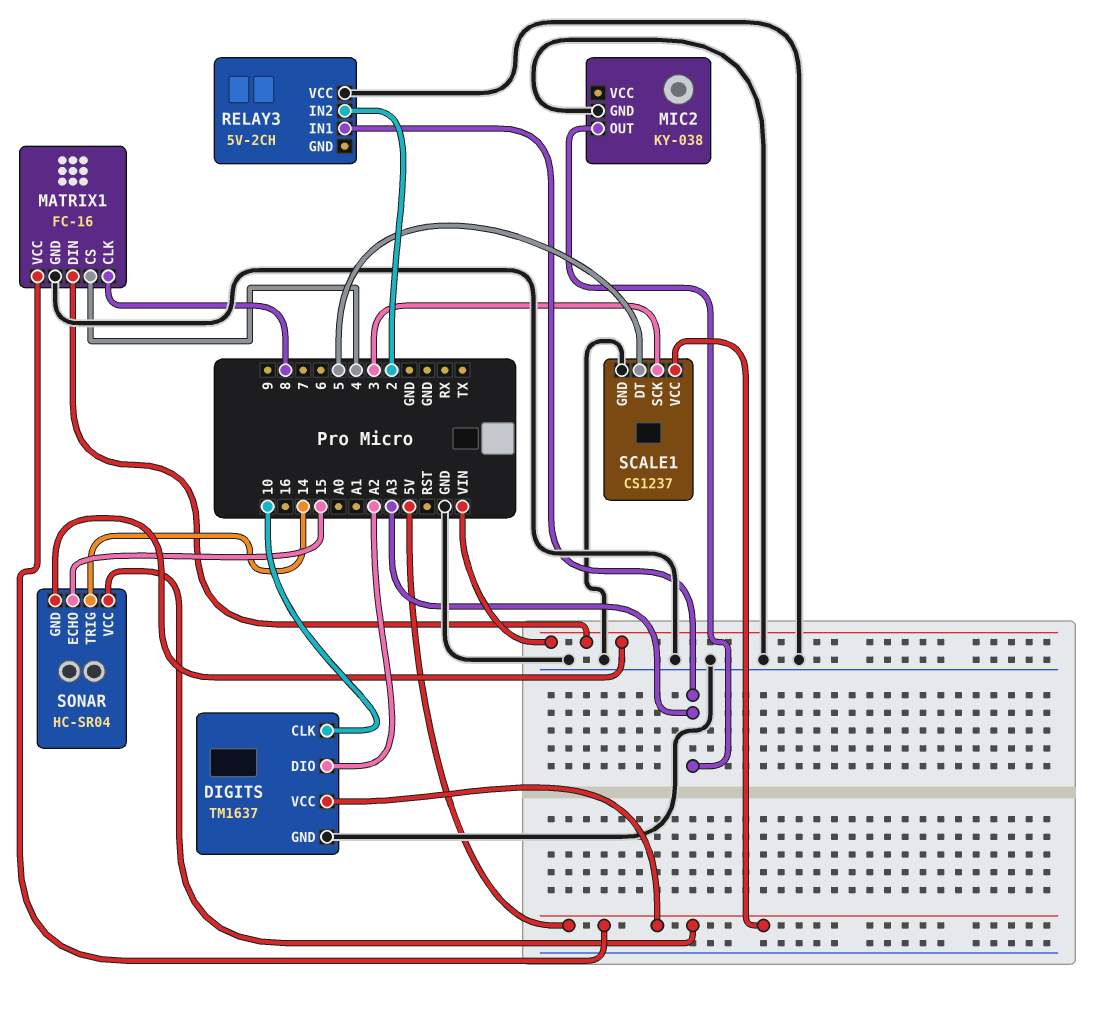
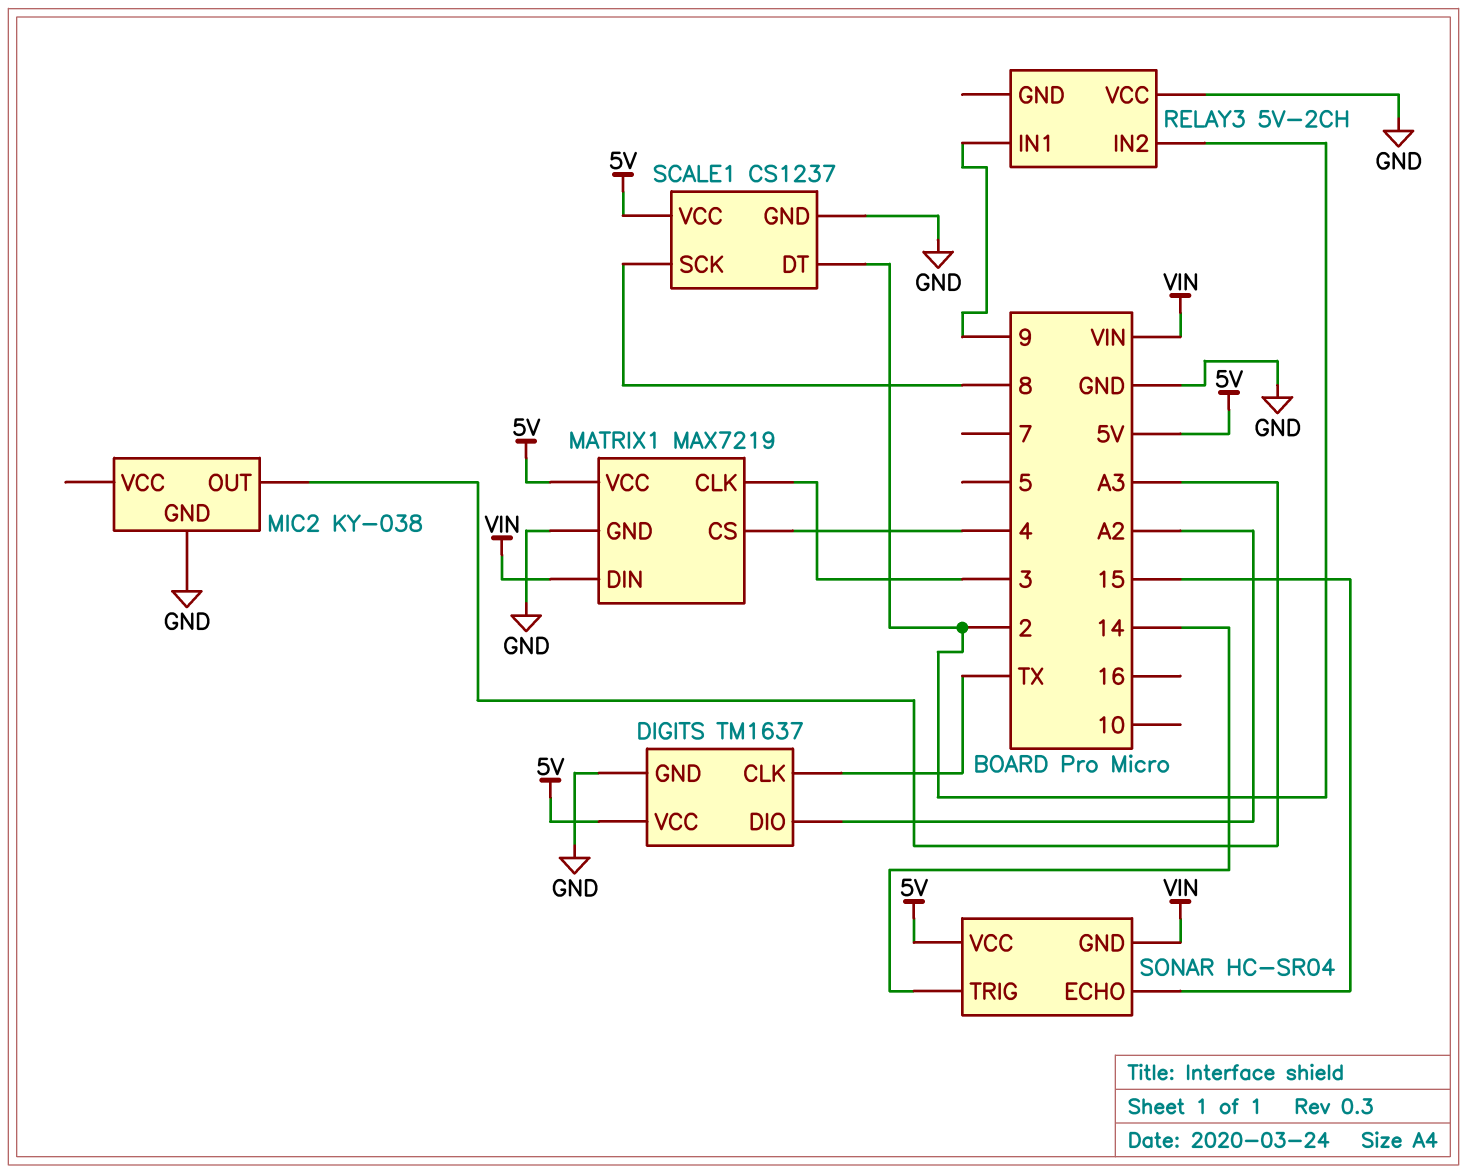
DIGITS pin CLK: 10 -> TX
MATRIX1: FC-16 -> MAX7219
MATRIX1 pin CLK: 8 -> 3
RELAY3 pin IN1: A3 -> 9
SCALE1 pin DT: 5 -> 2
SCALE1 pin SCK: 3 -> 8

